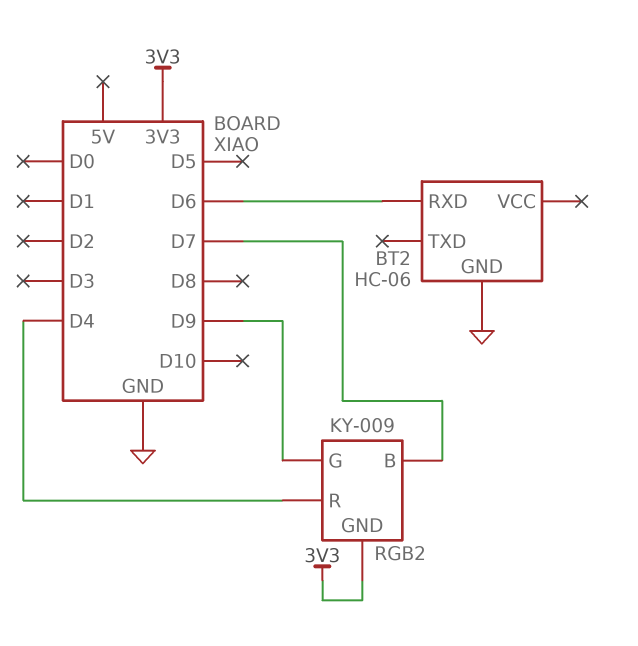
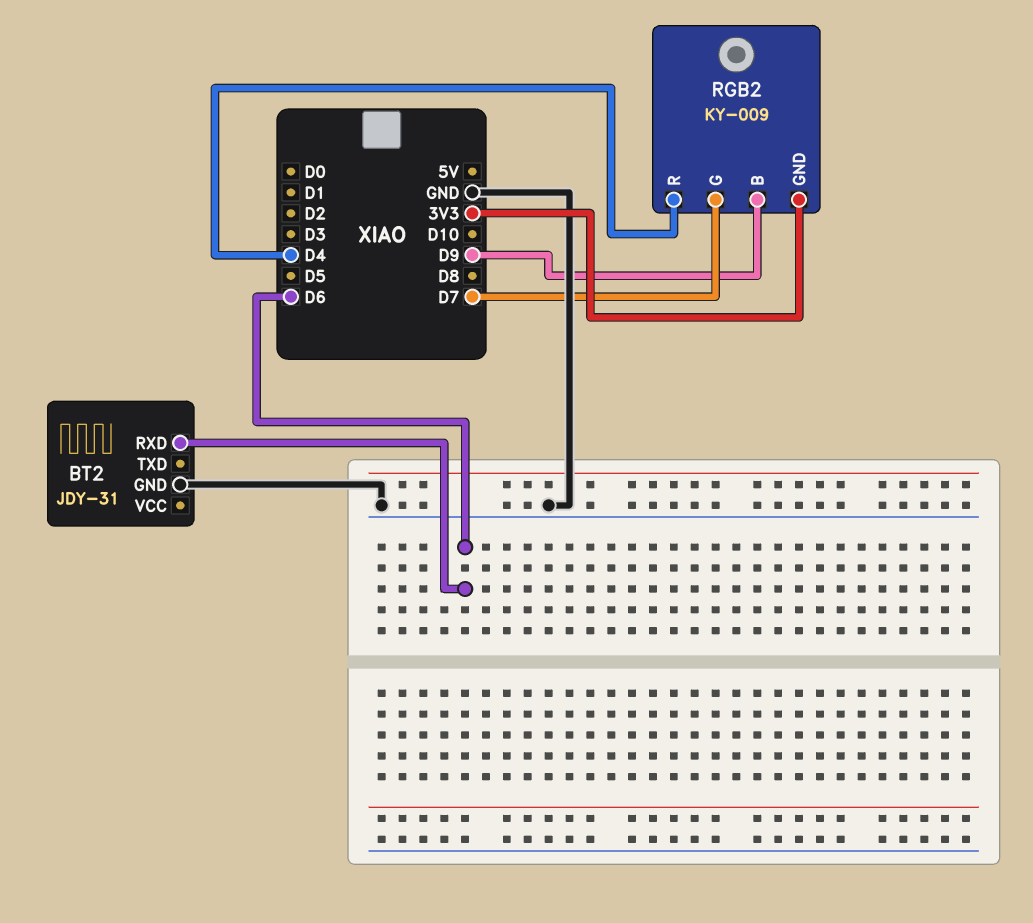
BT2: HC-06 -> JDY-31
RGB2 pin B: D7 -> D9
RGB2 pin G: D9 -> D7

